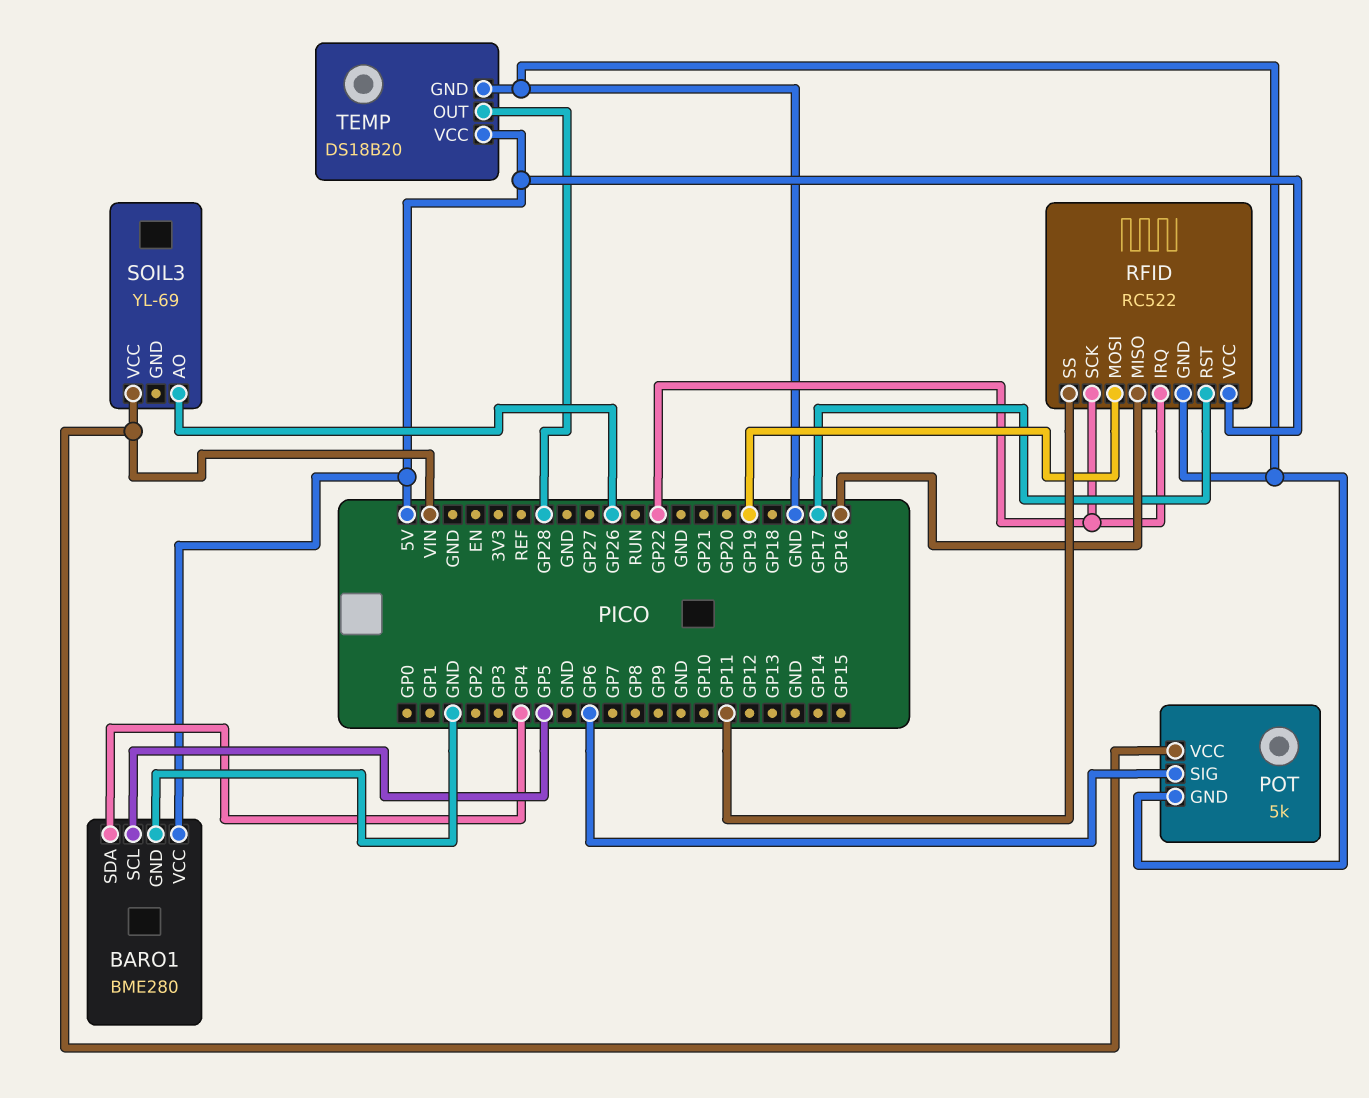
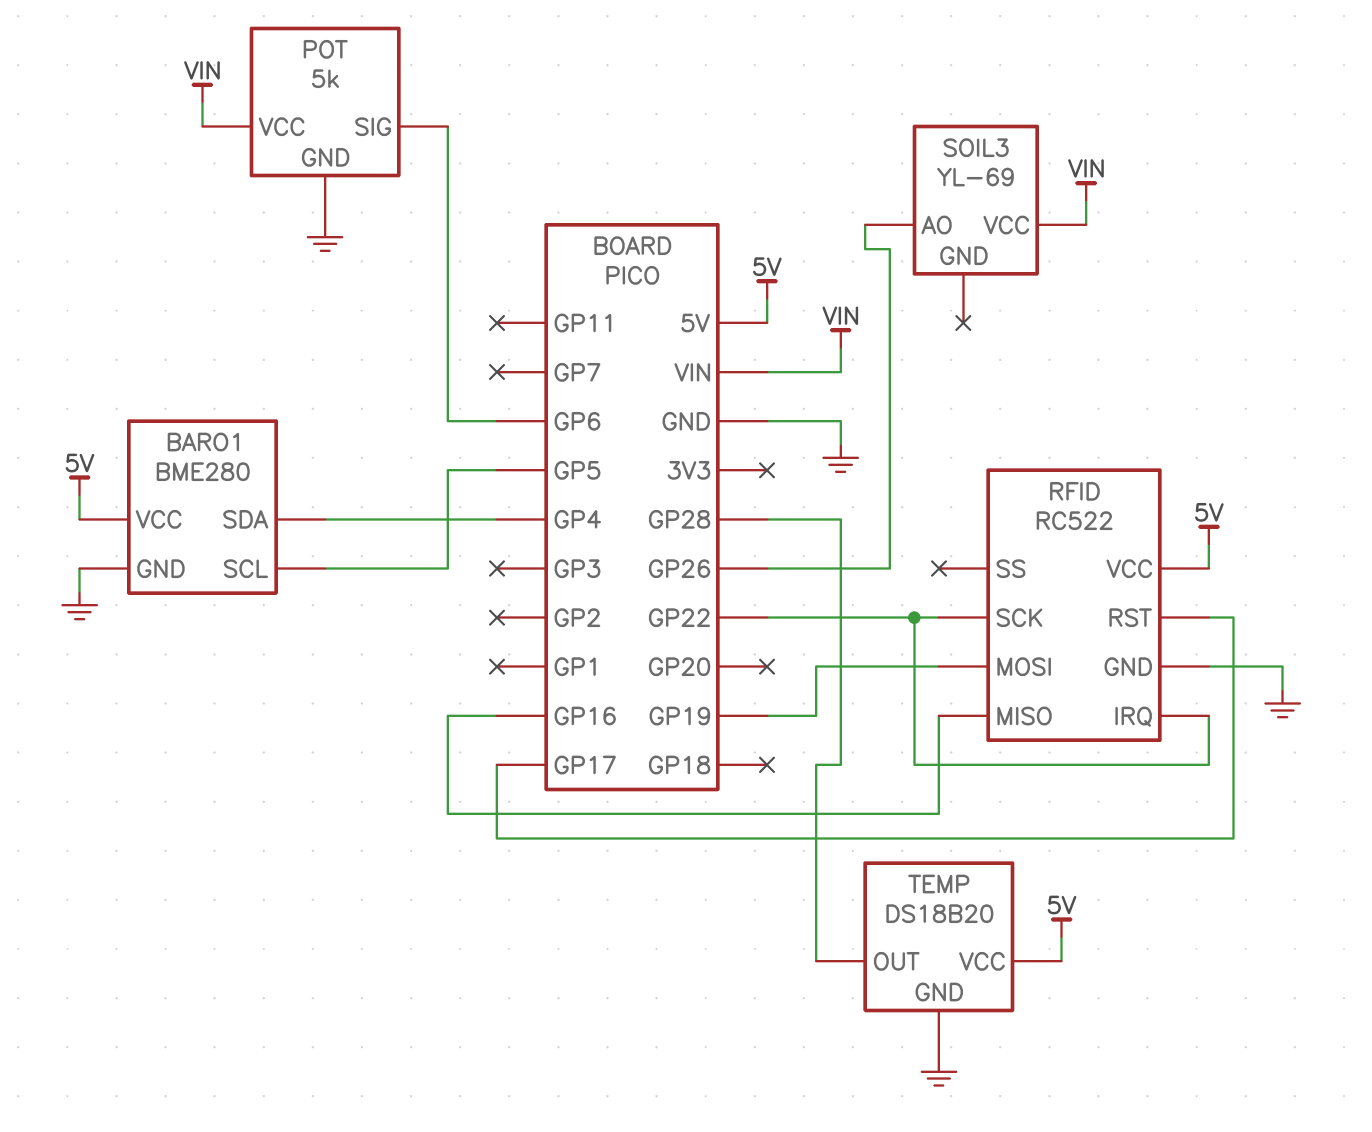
RFID pin SS: GP11 -> none

